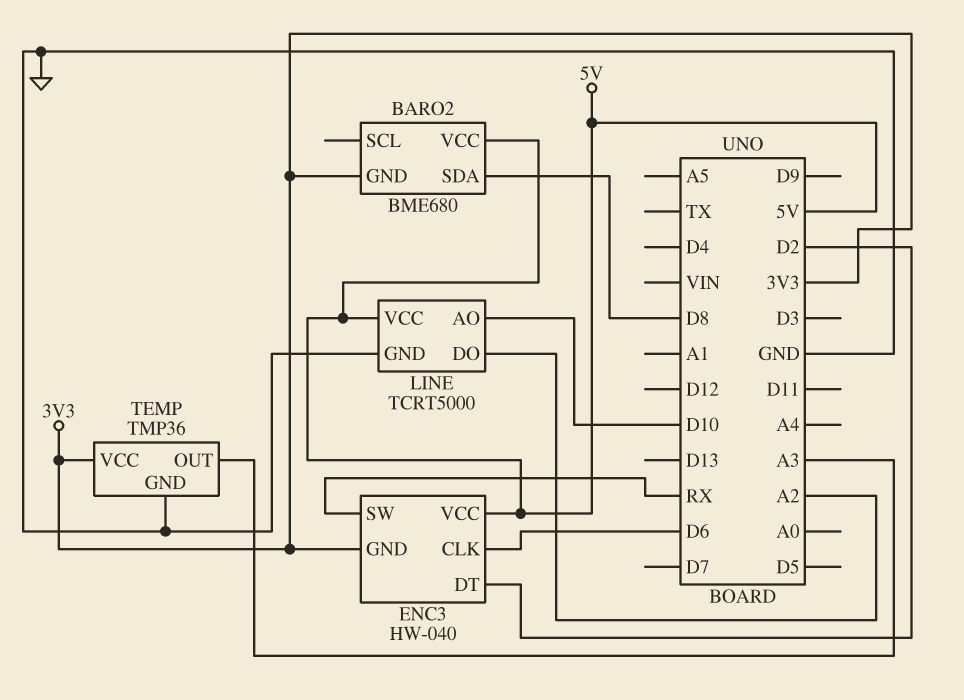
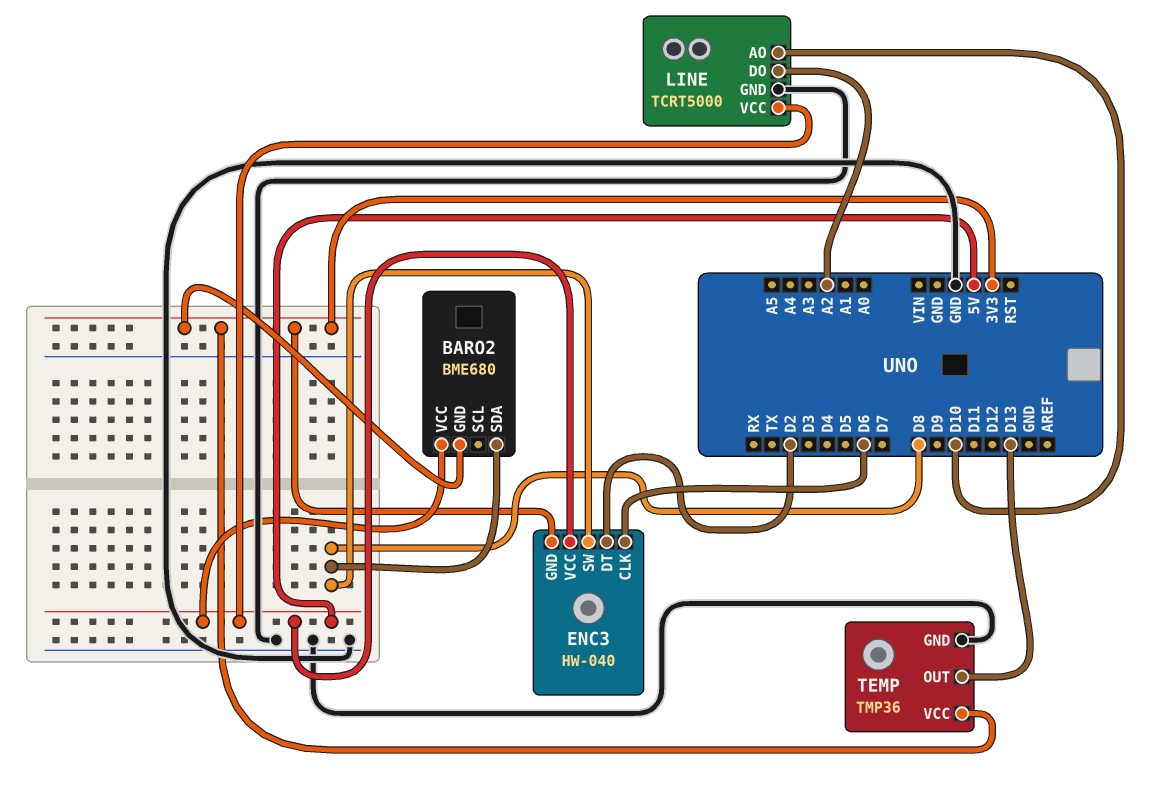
ENC3 pin SW: RX -> D8
TEMP pin OUT: A3 -> D13

